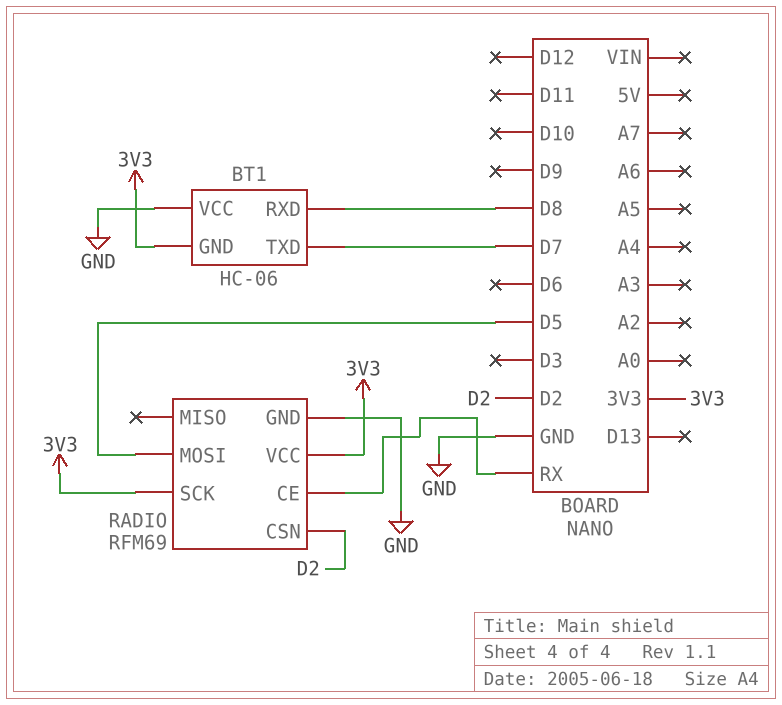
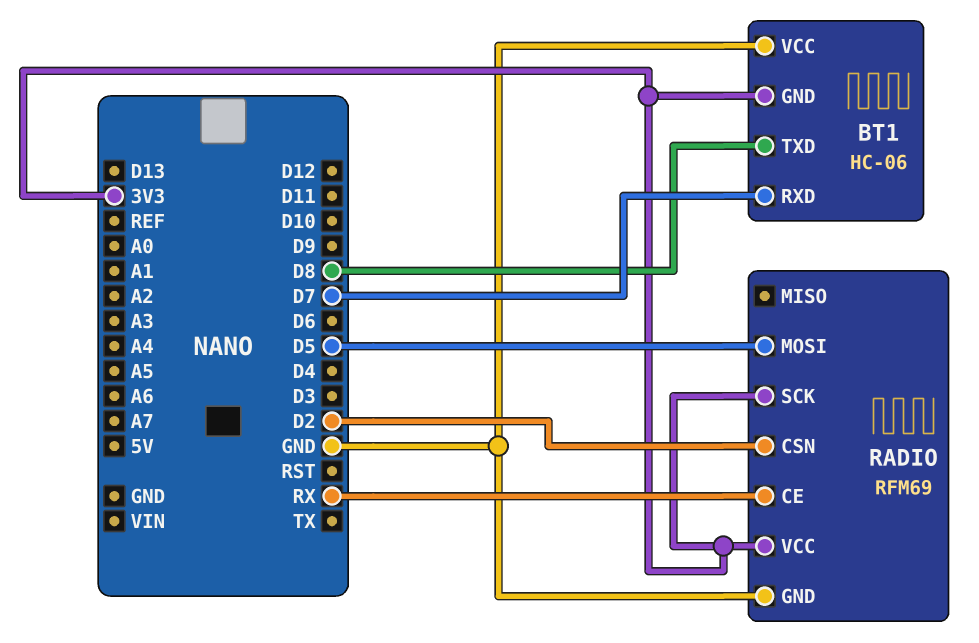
BT1 pin RXD: D8 -> D7
BT1 pin TXD: D7 -> D8

